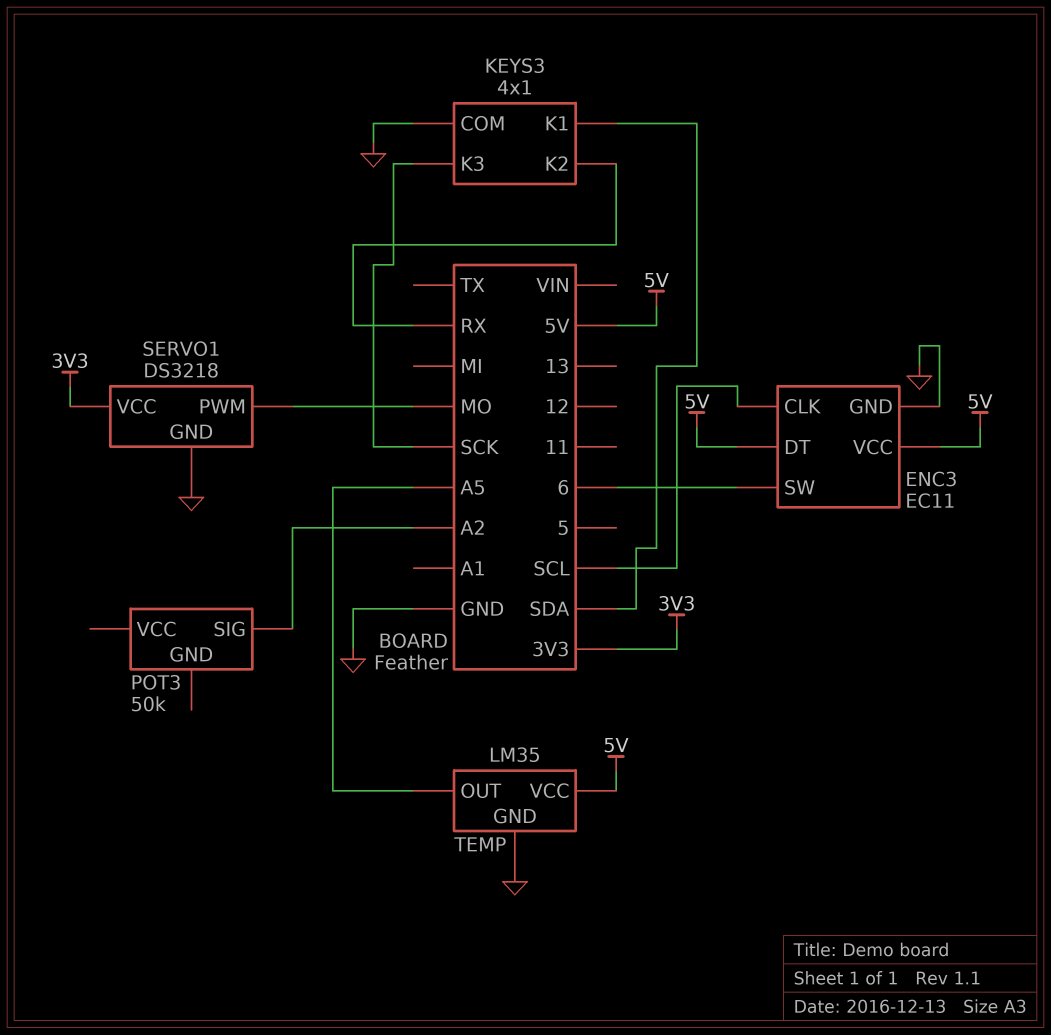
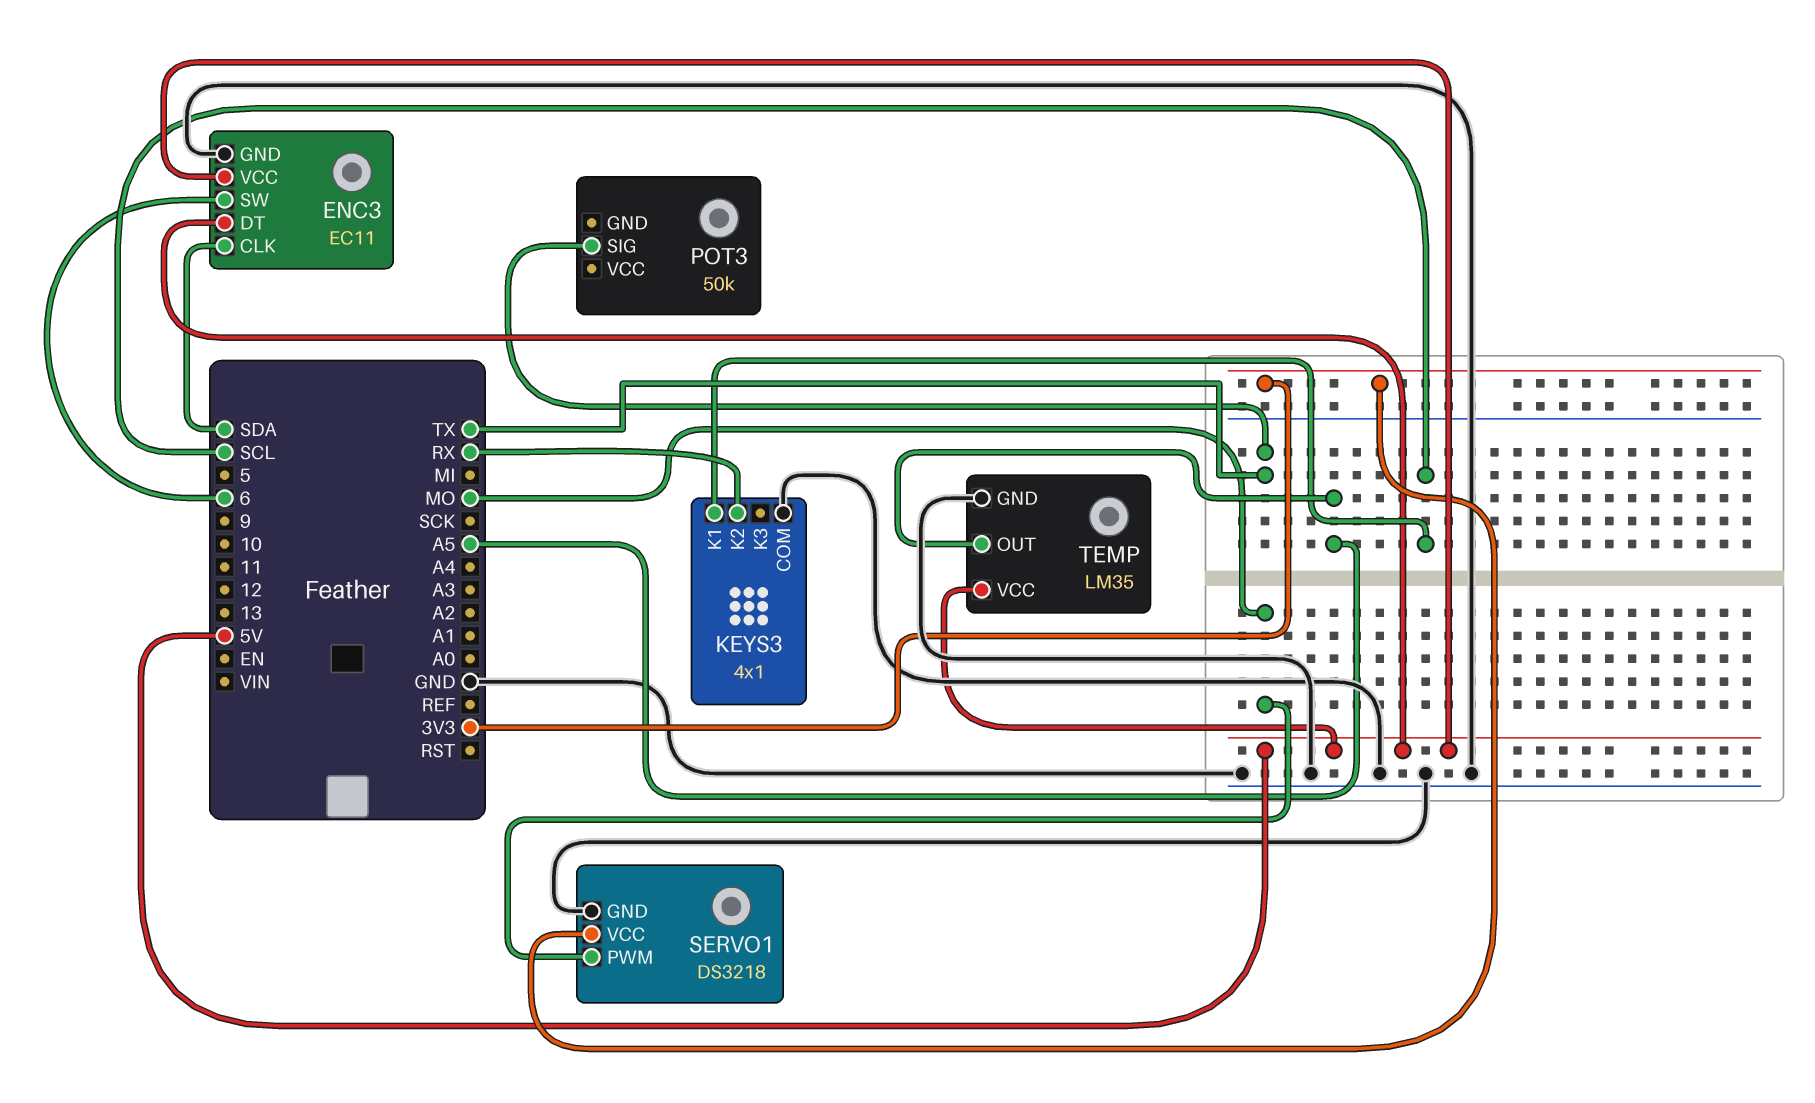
ENC3 pin CLK: SCL -> SDA
KEYS3 pin K1: SDA -> SCL
KEYS3 pin K3: SCK -> none
POT3 pin SIG: A2 -> TX

